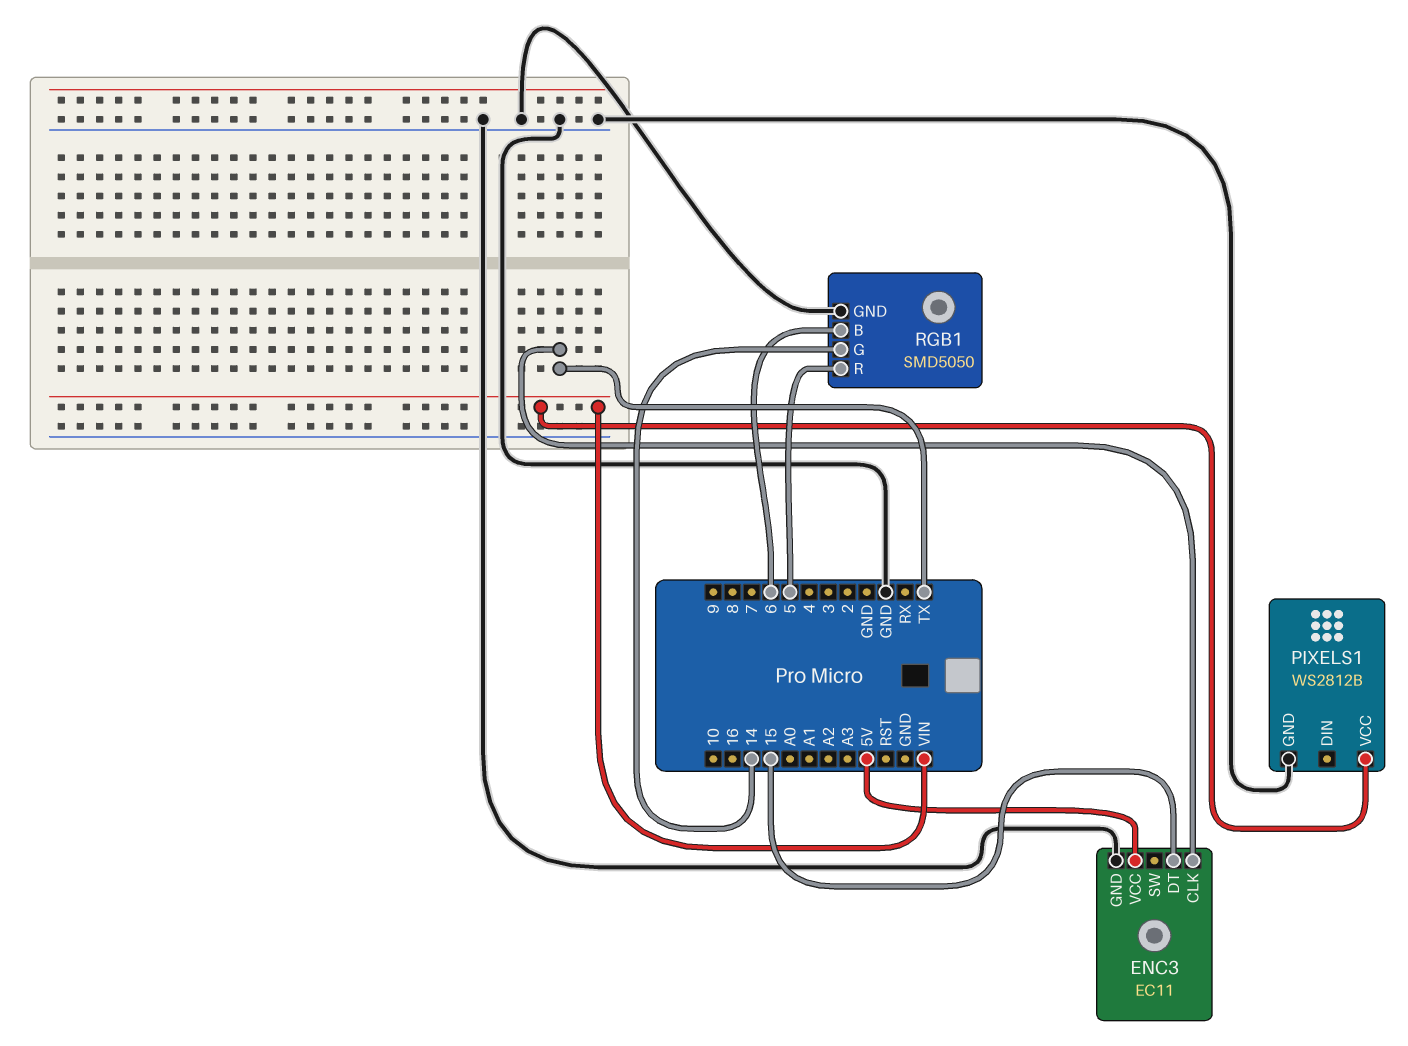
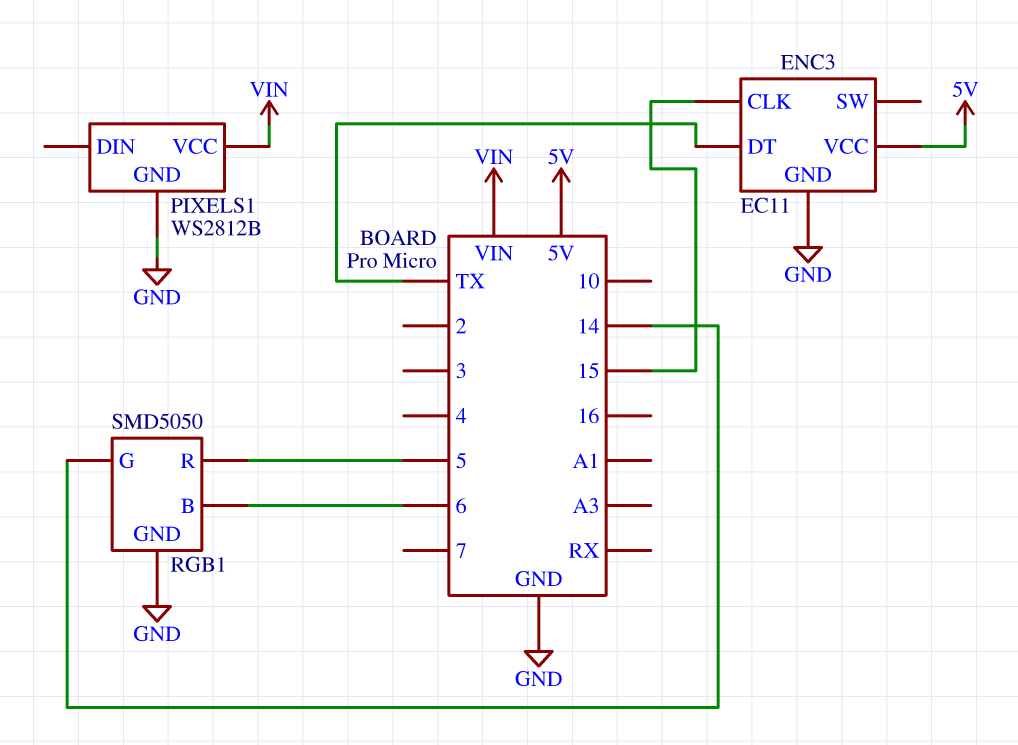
ENC3 pin CLK: TX -> 15
ENC3 pin DT: 15 -> TX

